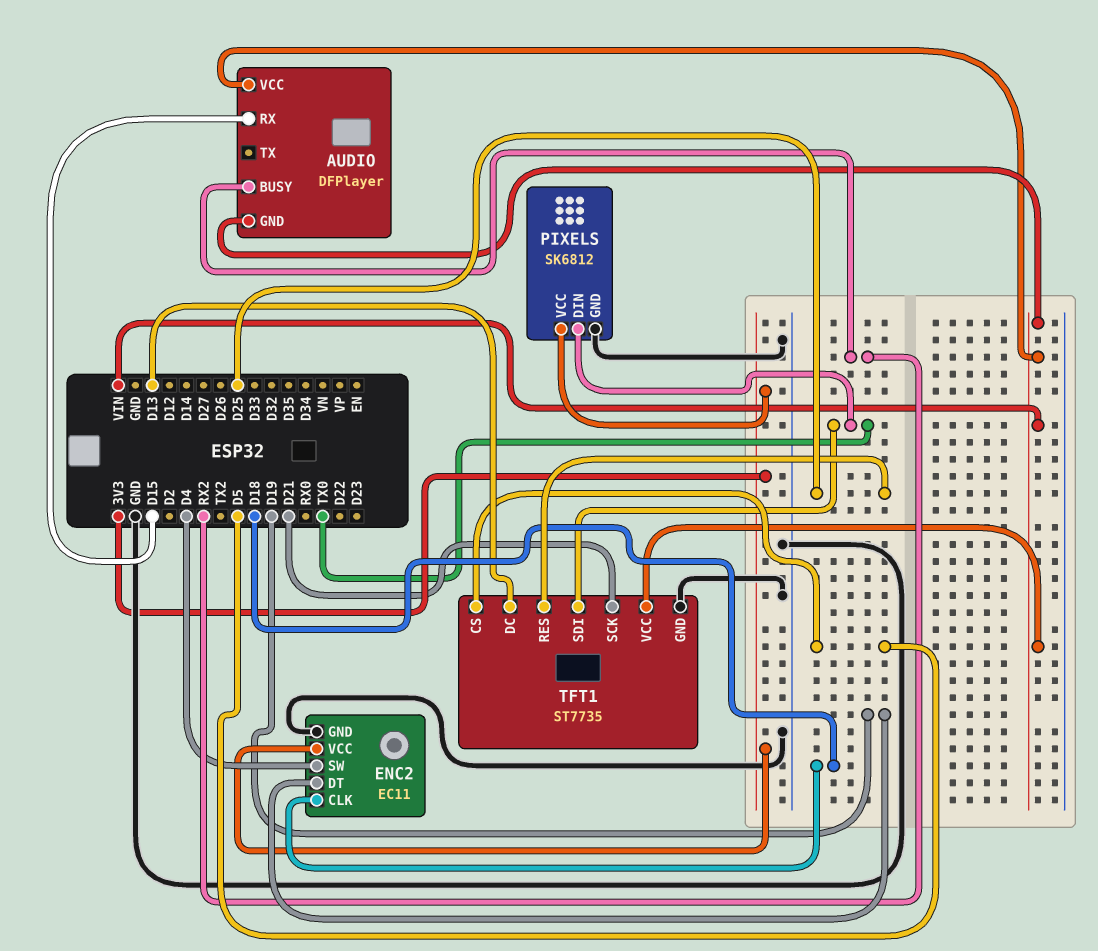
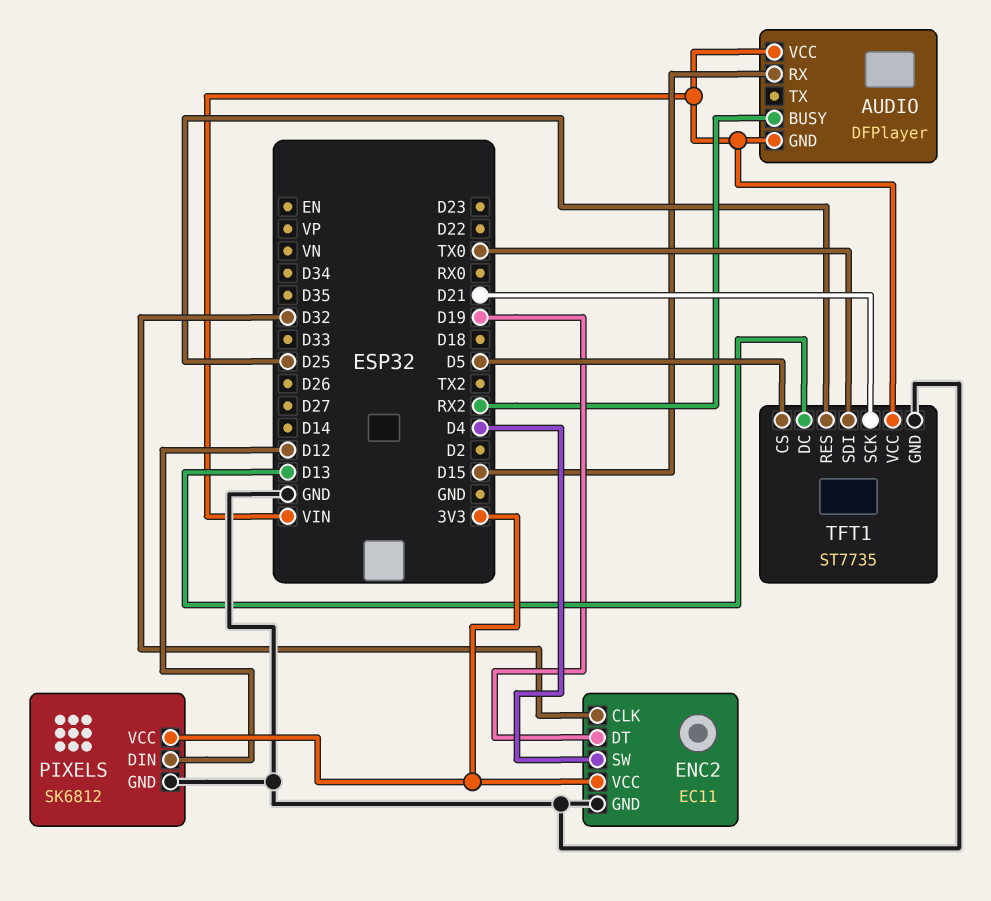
ENC2 pin CLK: D18 -> D32
PIXELS pin DIN: TX0 -> D12

